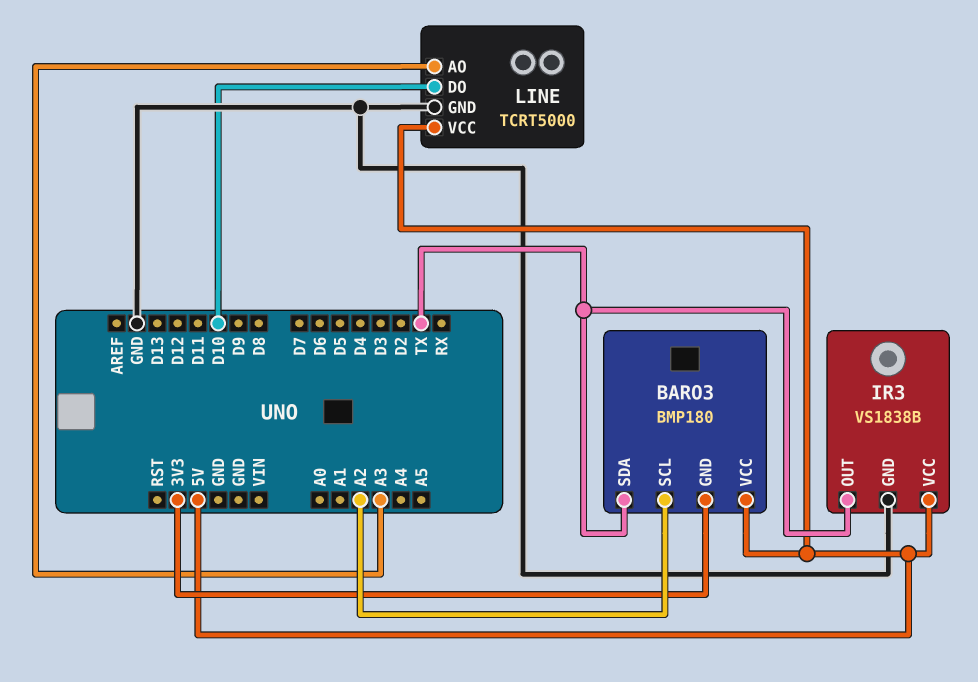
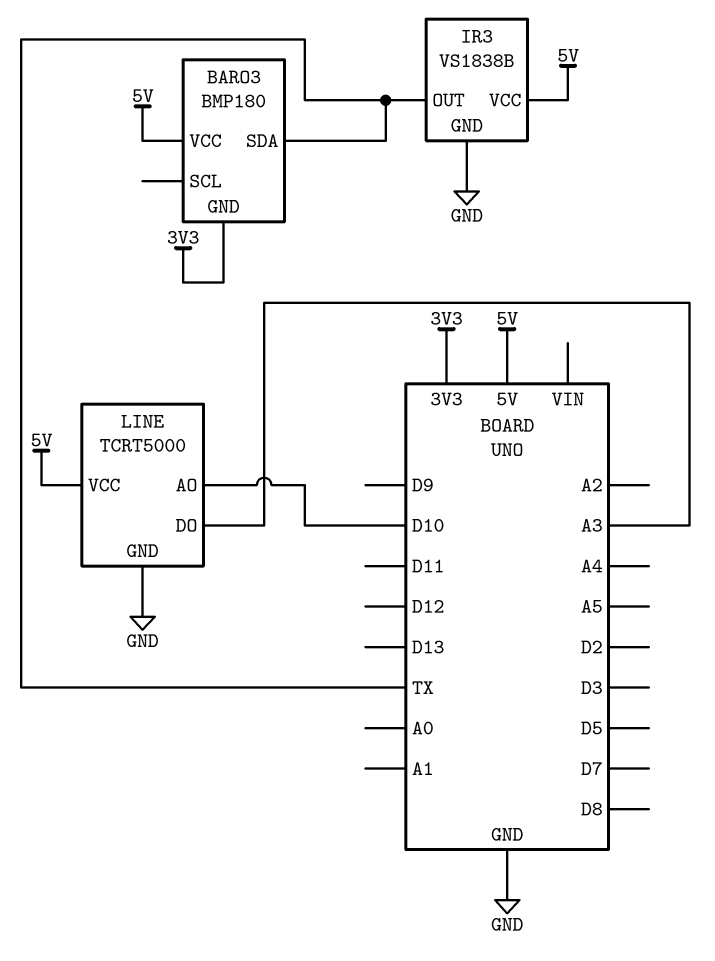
BARO3 pin SCL: A2 -> none
LINE pin AO: A3 -> D10
LINE pin DO: D10 -> A3

